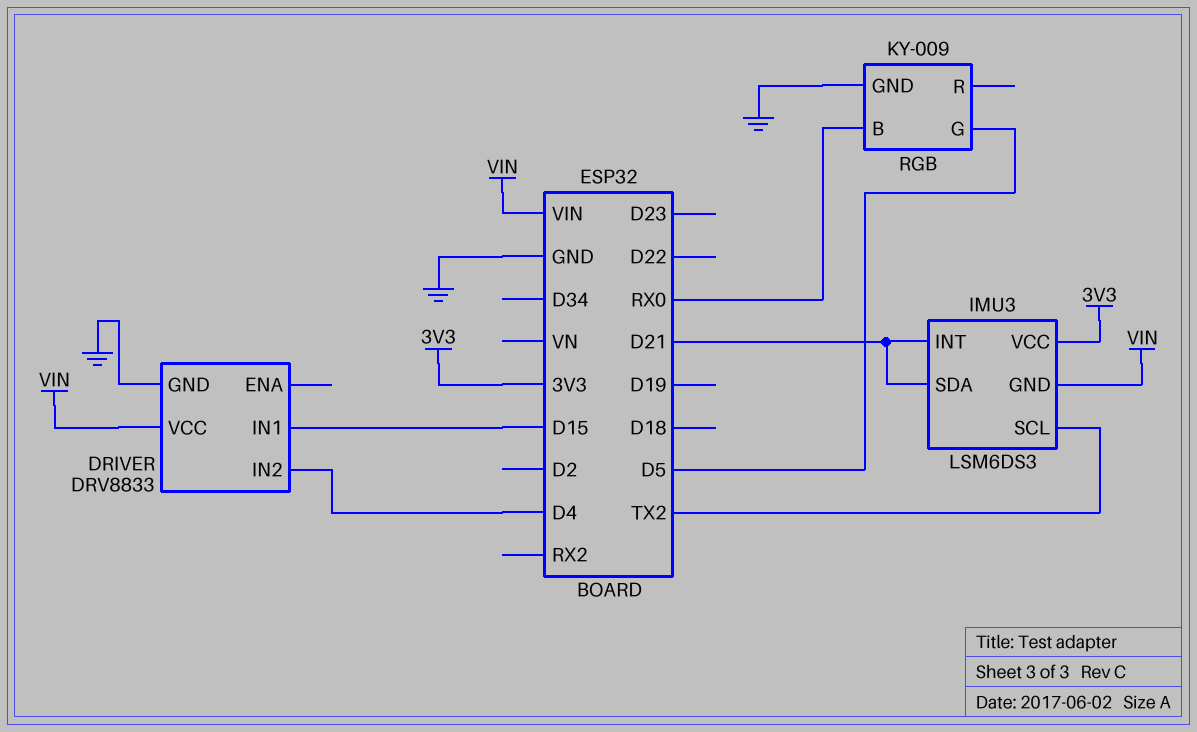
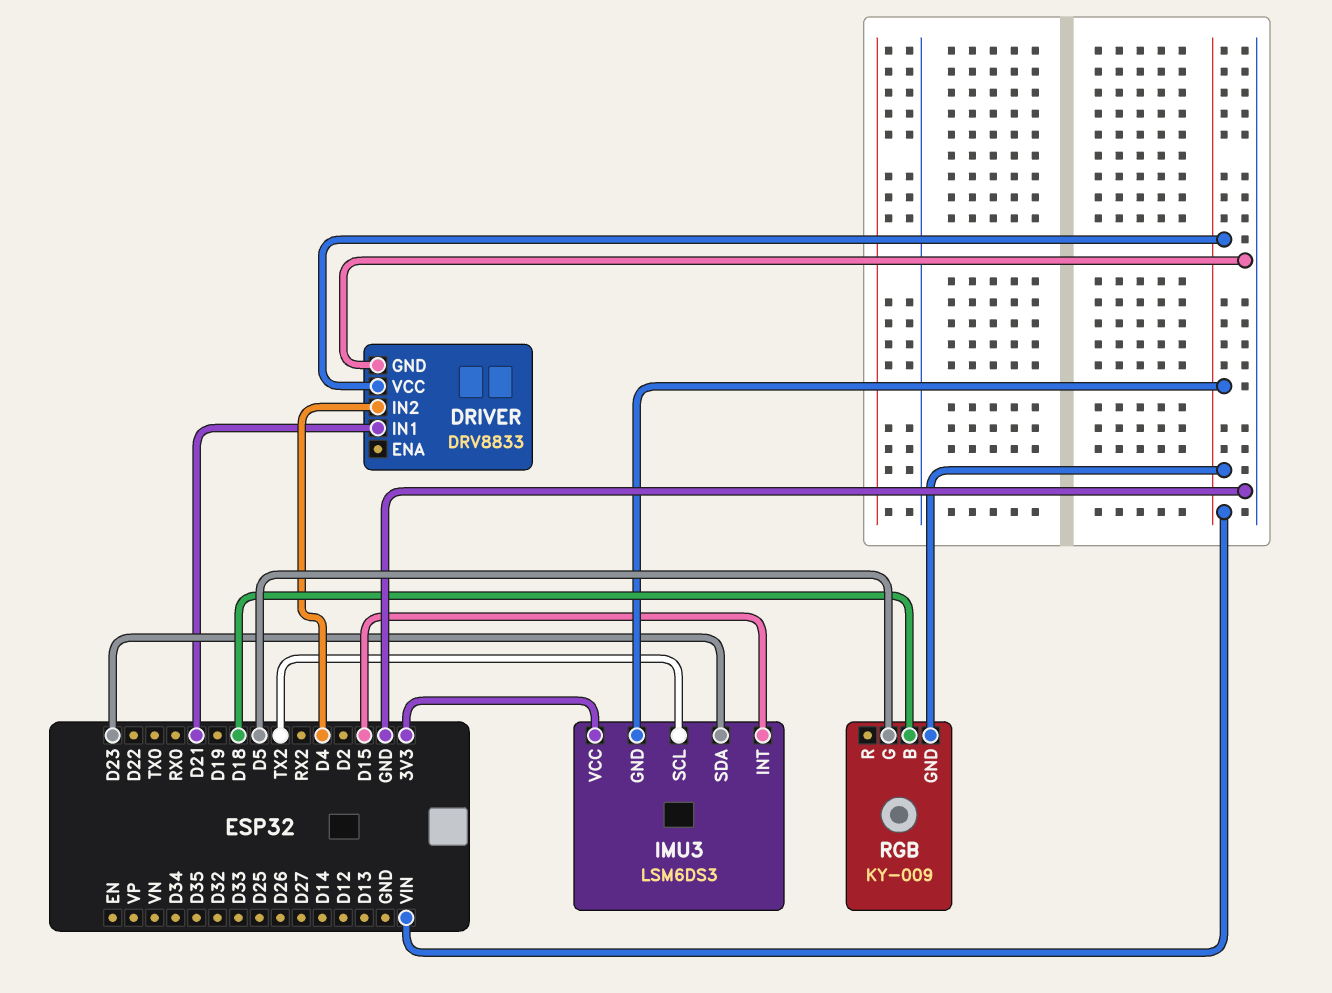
DRIVER pin IN1: D15 -> D21
IMU3 pin INT: D21 -> D15
IMU3 pin SDA: D21 -> D23
RGB pin B: RX0 -> D18
RGB pin GND: GND -> VIN

